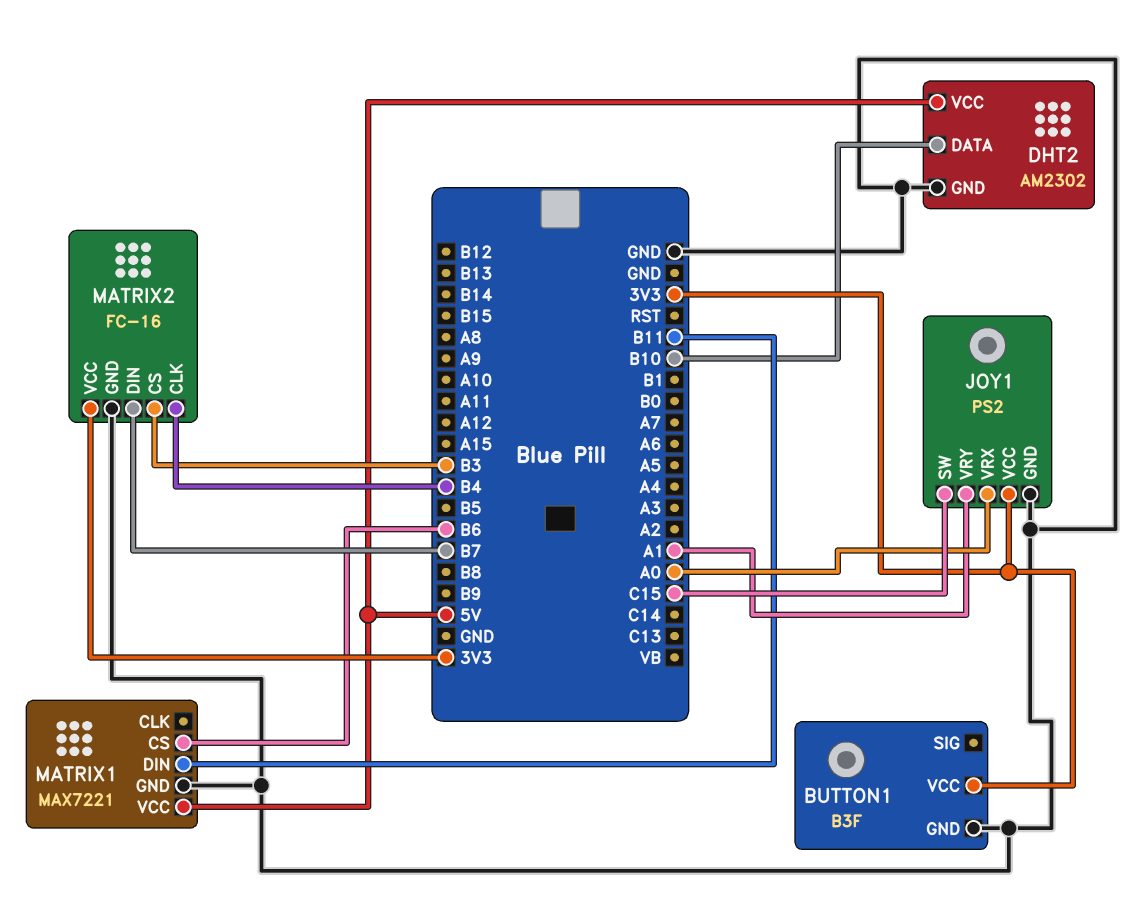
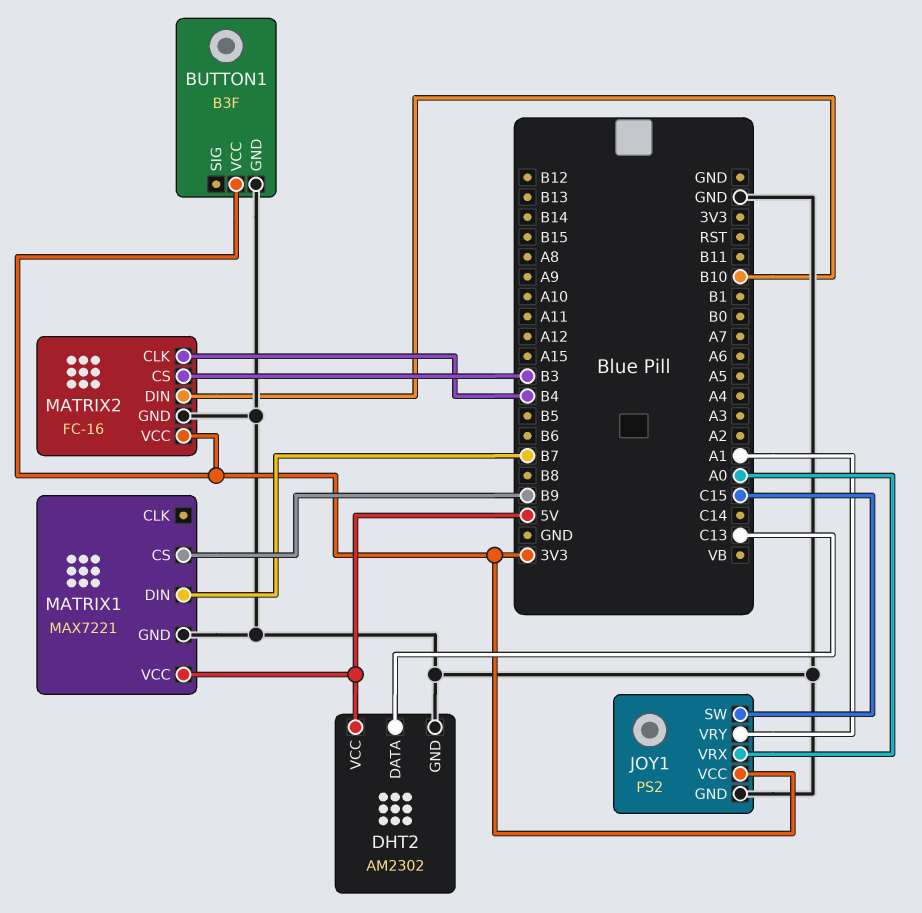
DHT2 pin DATA: B10 -> C13
MATRIX1 pin CS: B6 -> B9
MATRIX1 pin DIN: B11 -> B7
MATRIX2 pin DIN: B7 -> B10

